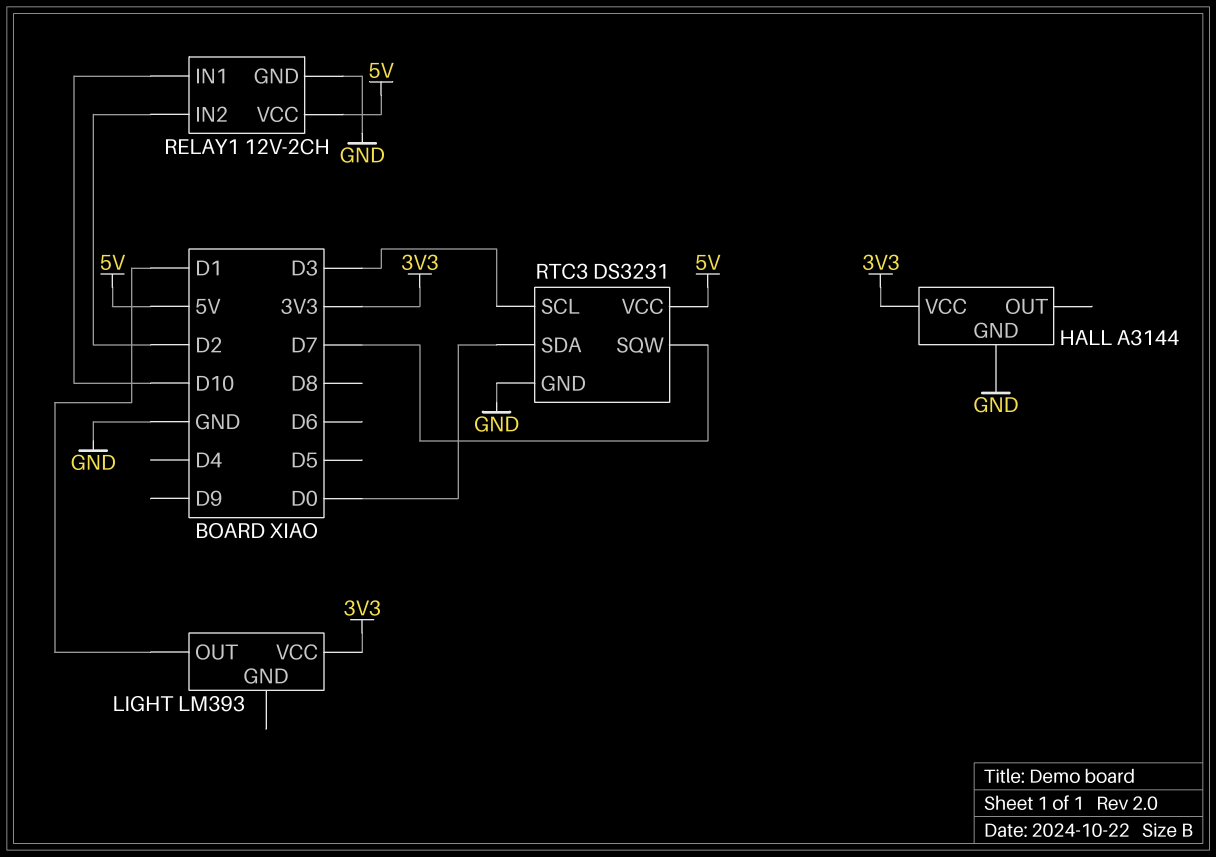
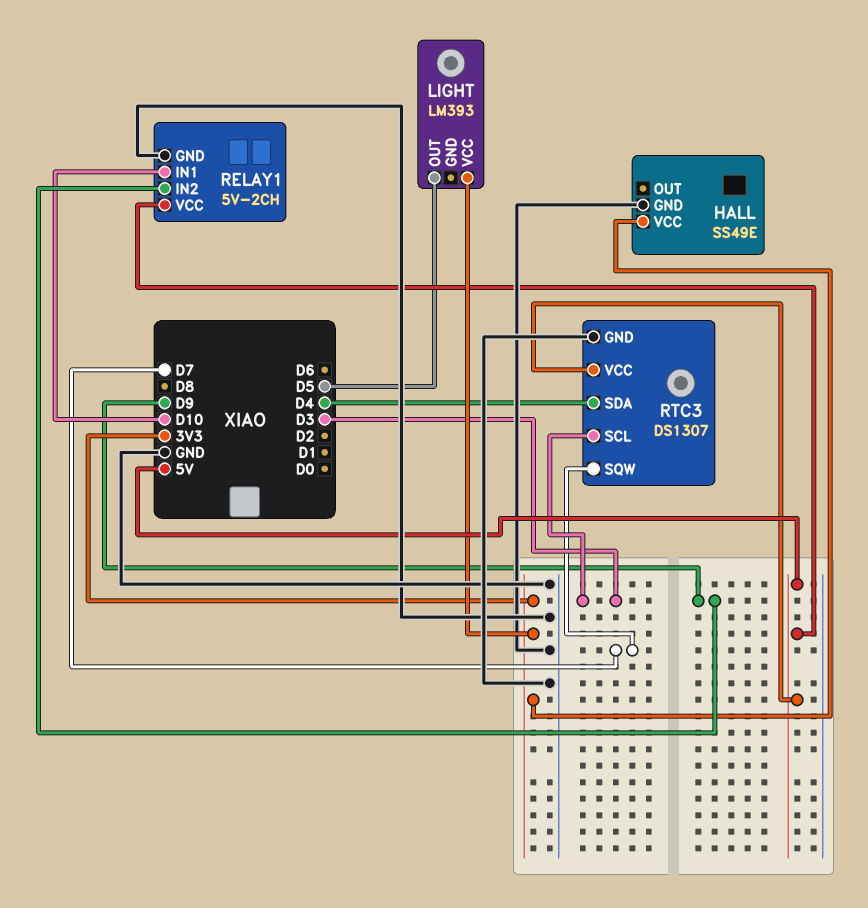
HALL: A3144 -> SS49E
LIGHT pin OUT: D1 -> D5
RELAY1: 12V-2CH -> 5V-2CH
RELAY1 pin IN2: D2 -> D9
RTC3: DS3231 -> DS1307
RTC3 pin SDA: D0 -> D4

